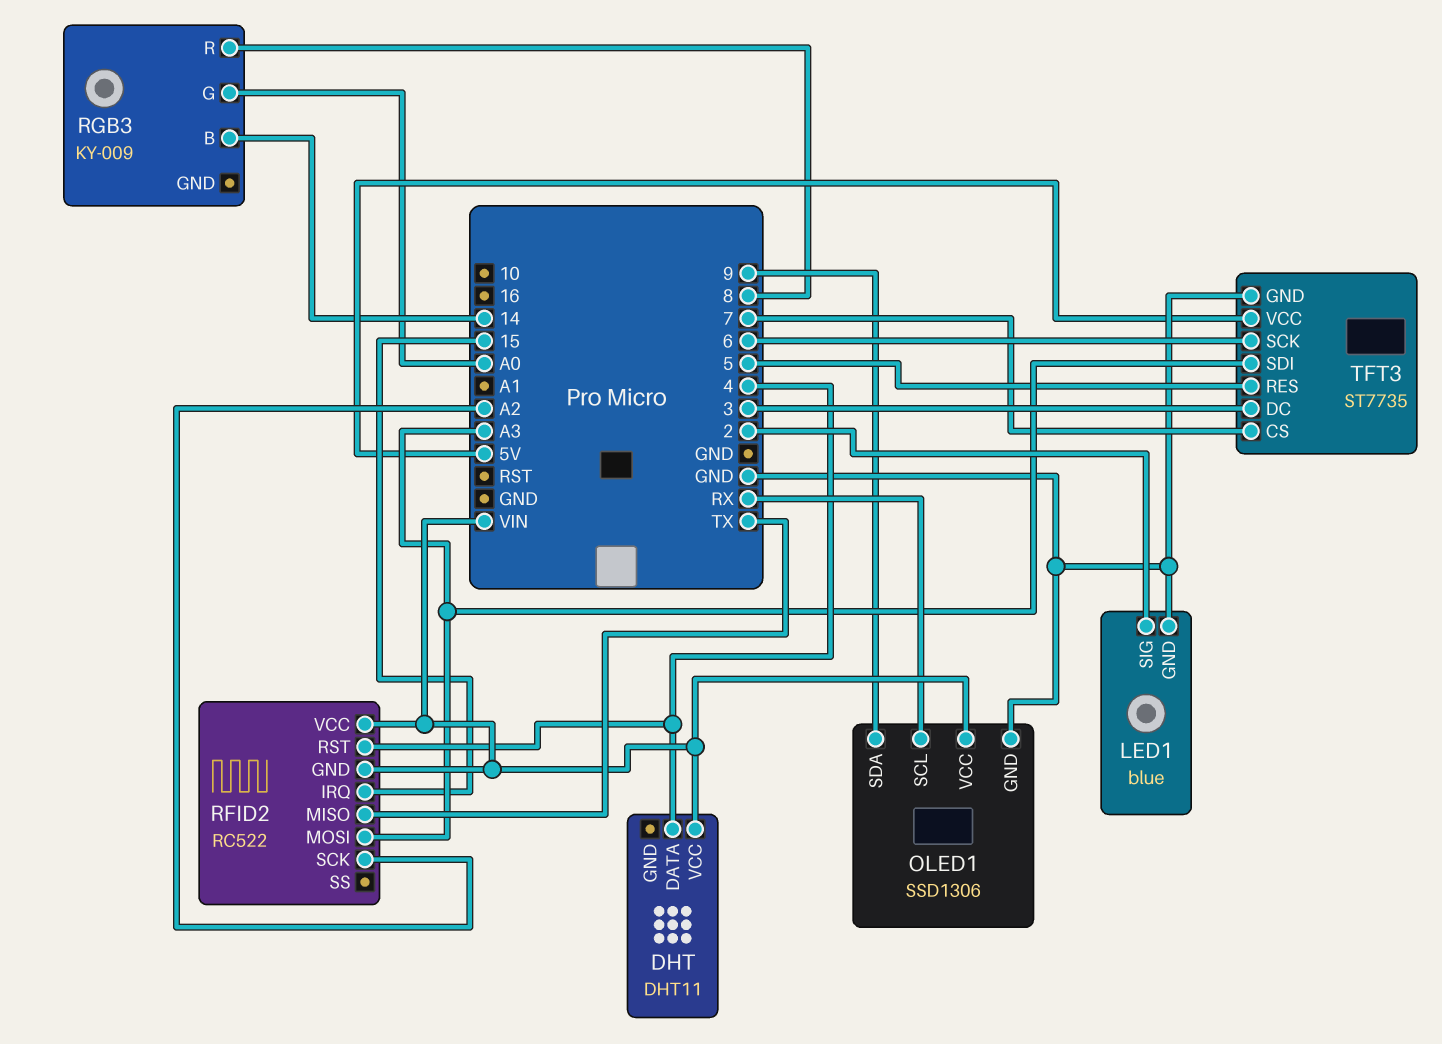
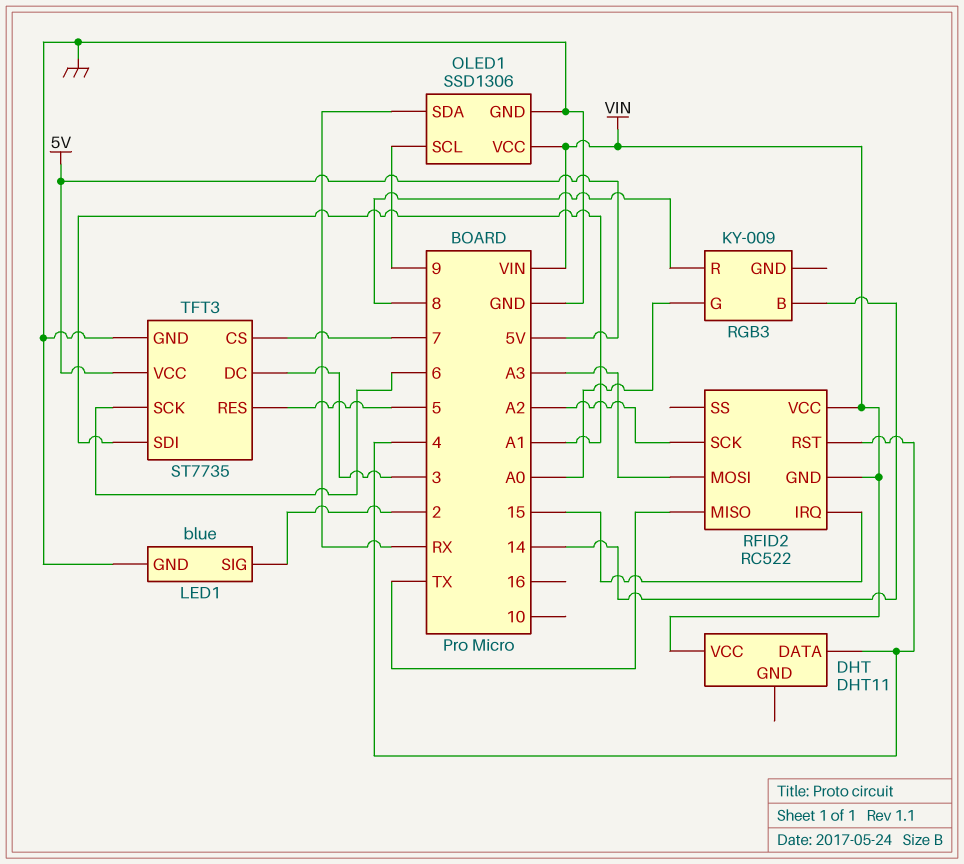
OLED1 pin SCL: RX -> 9
OLED1 pin SDA: 9 -> RX
TFT3 pin SDI: A3 -> A1

